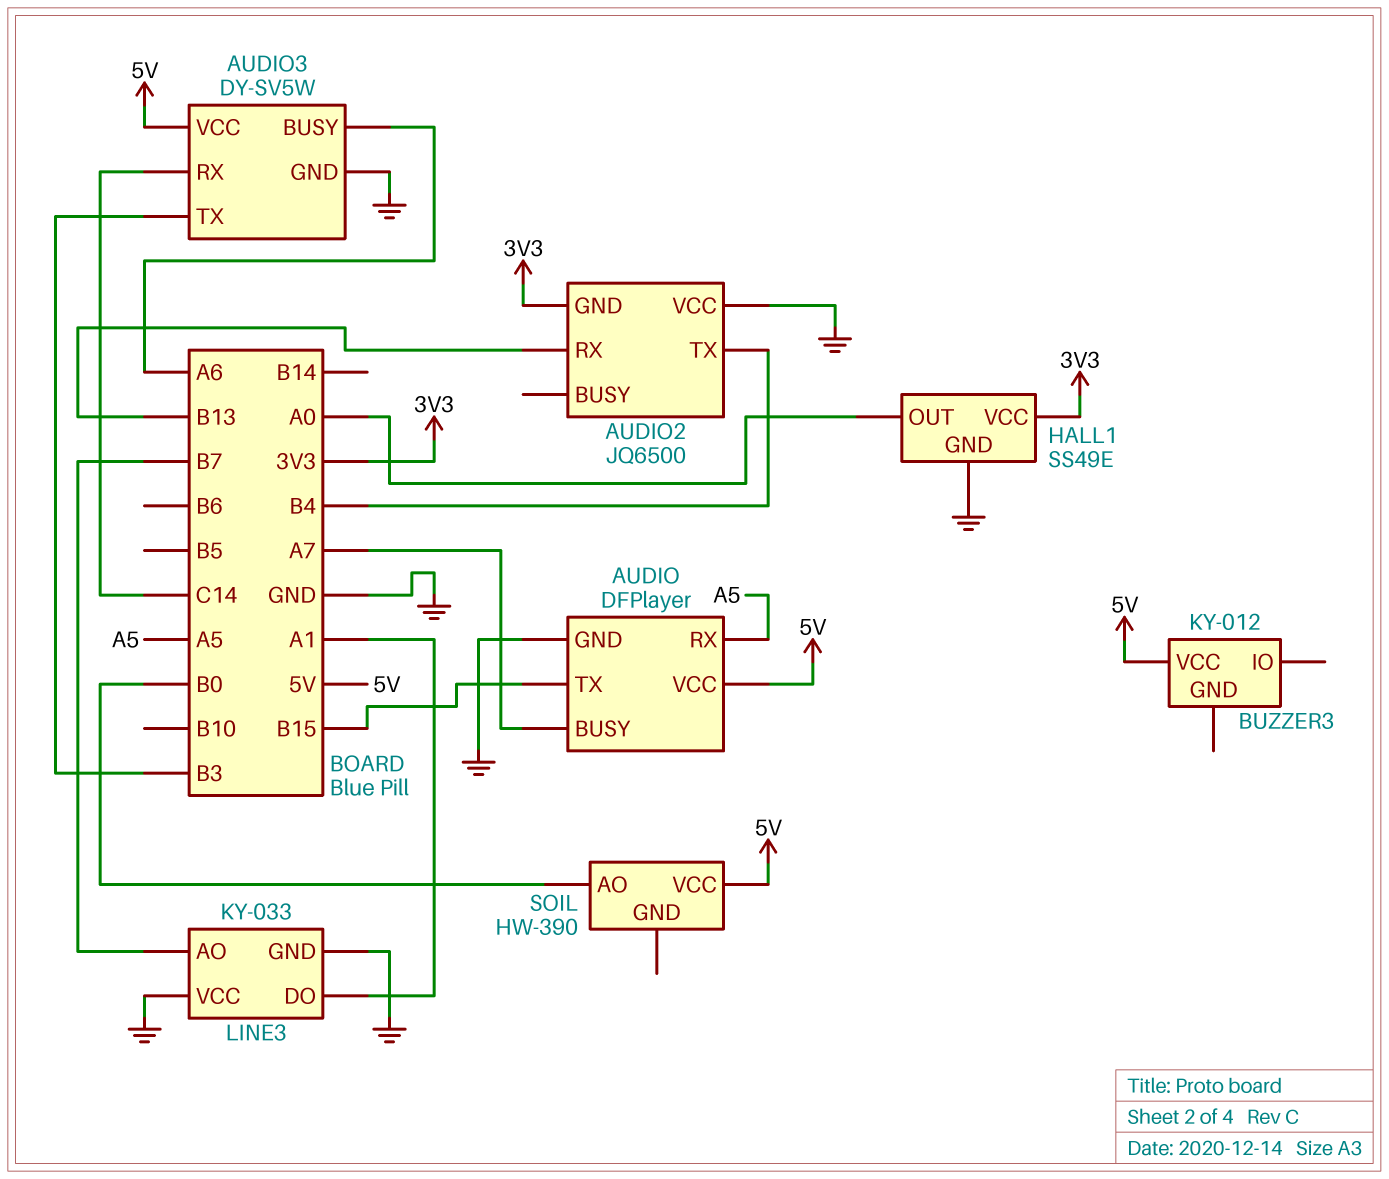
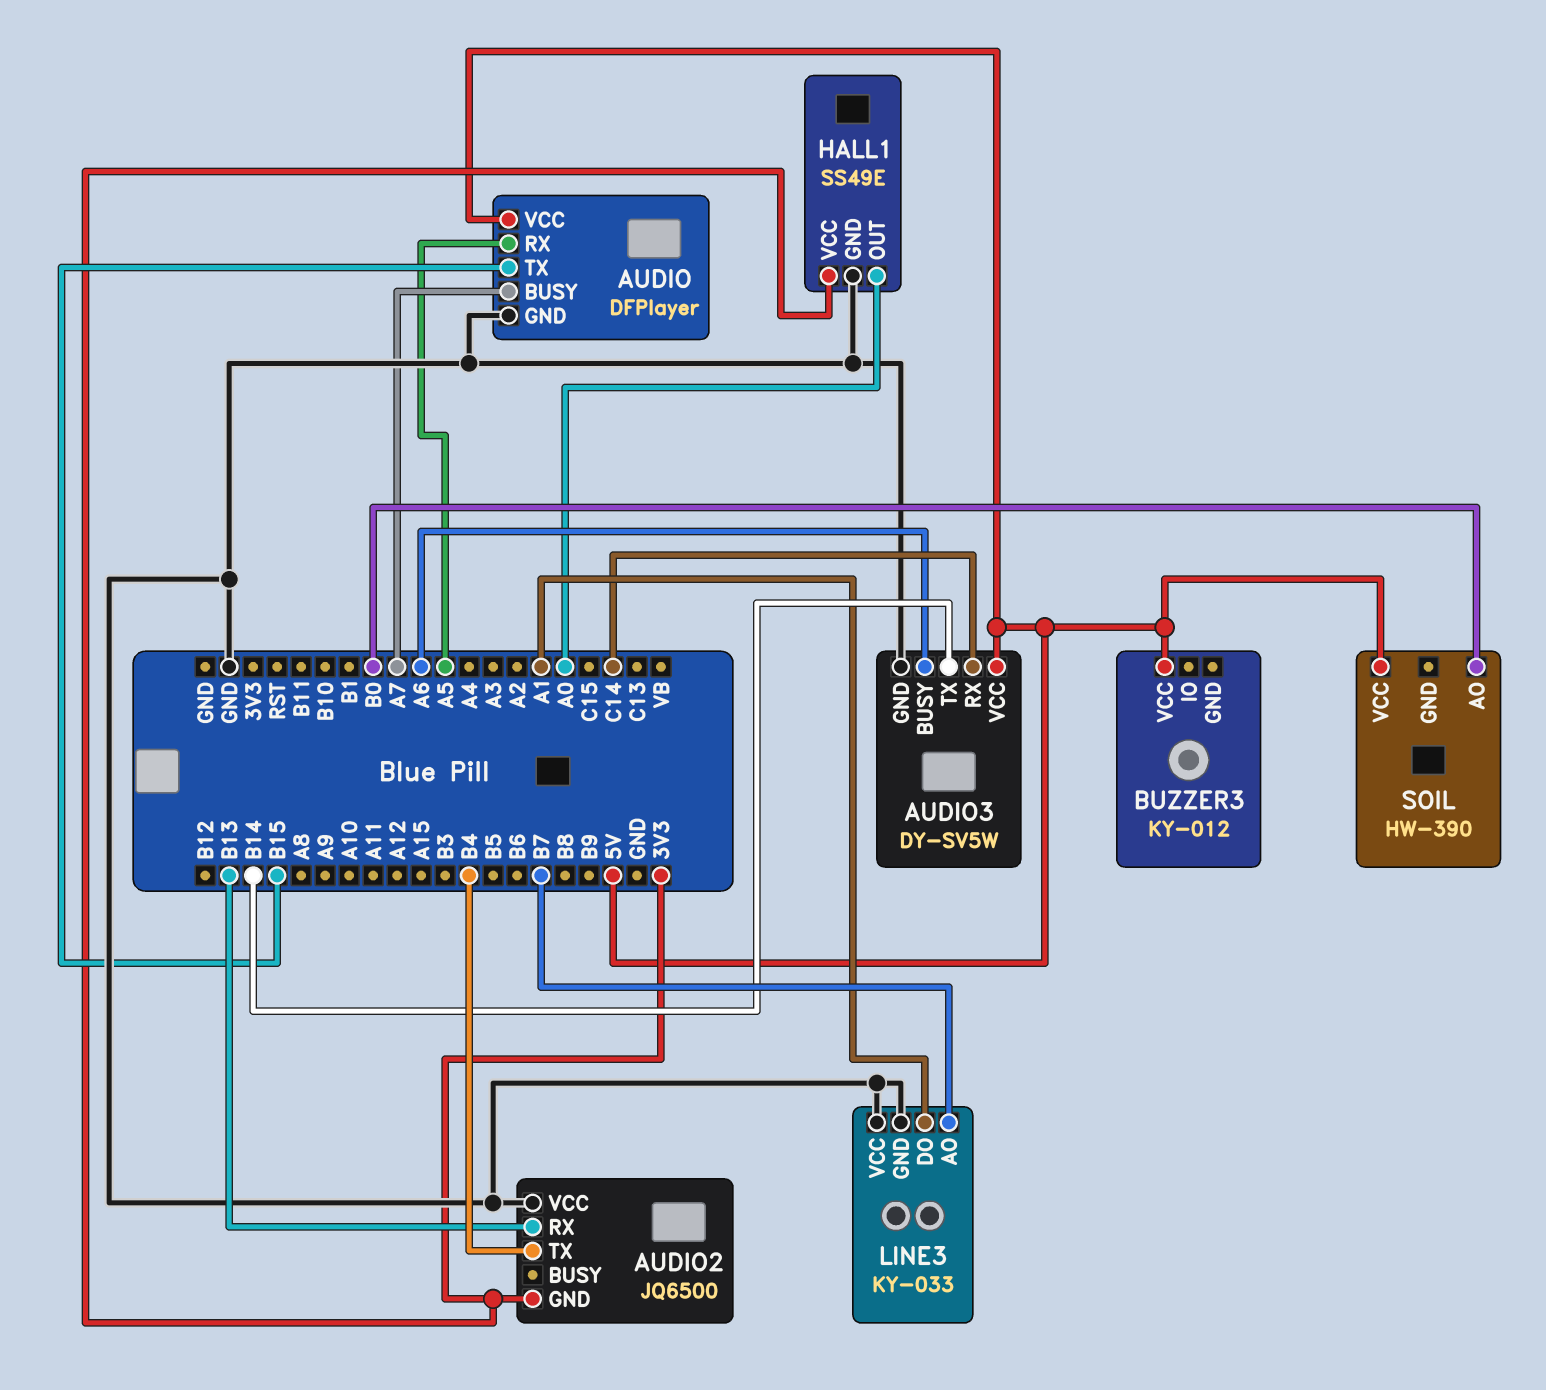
AUDIO3 pin TX: B3 -> B14

